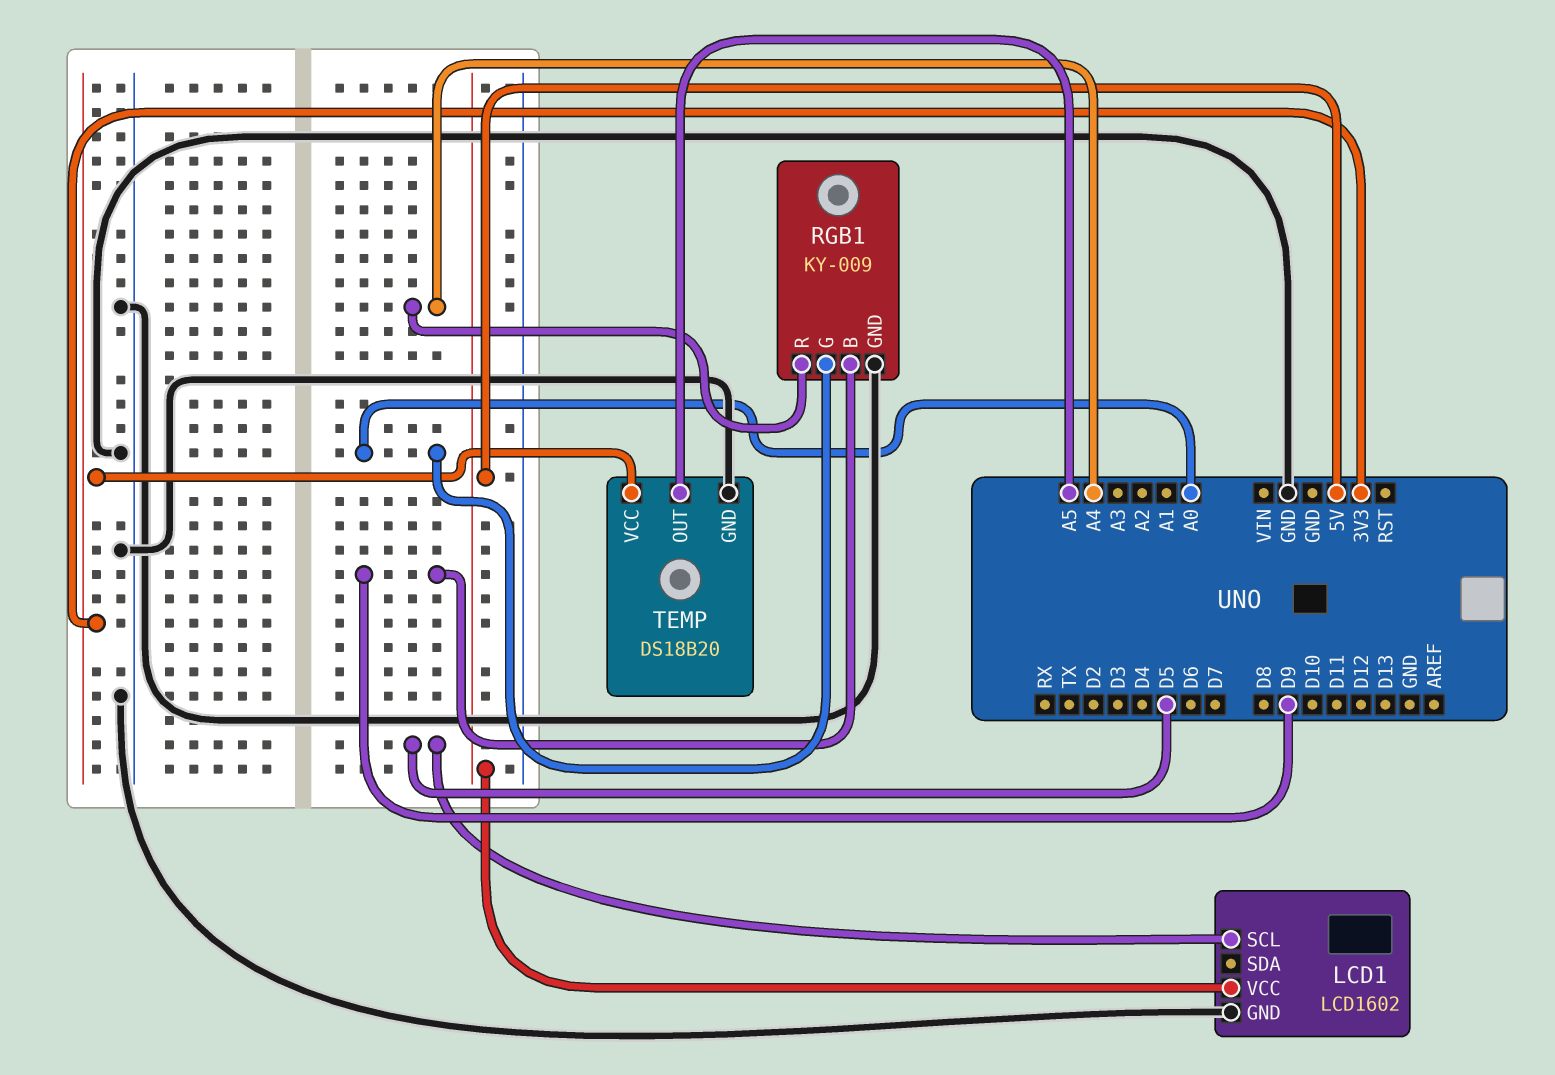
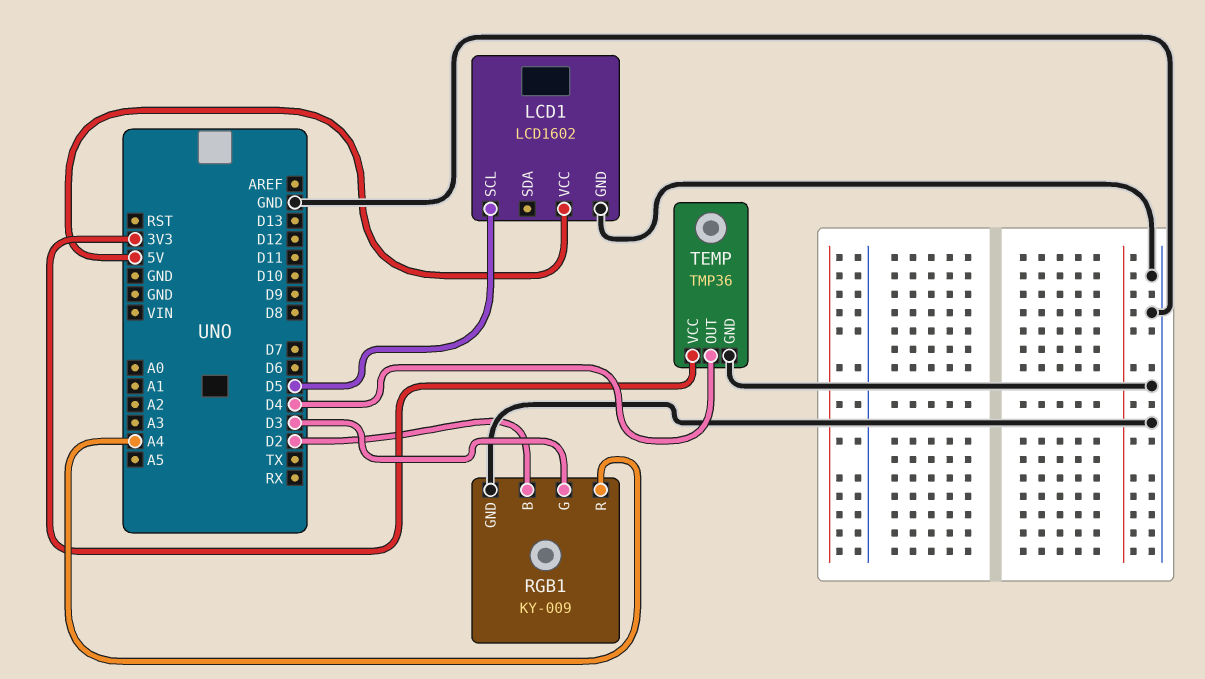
RGB1 pin B: D9 -> D2
RGB1 pin G: A0 -> D3
TEMP: DS18B20 -> TMP36
TEMP pin OUT: A5 -> D4

